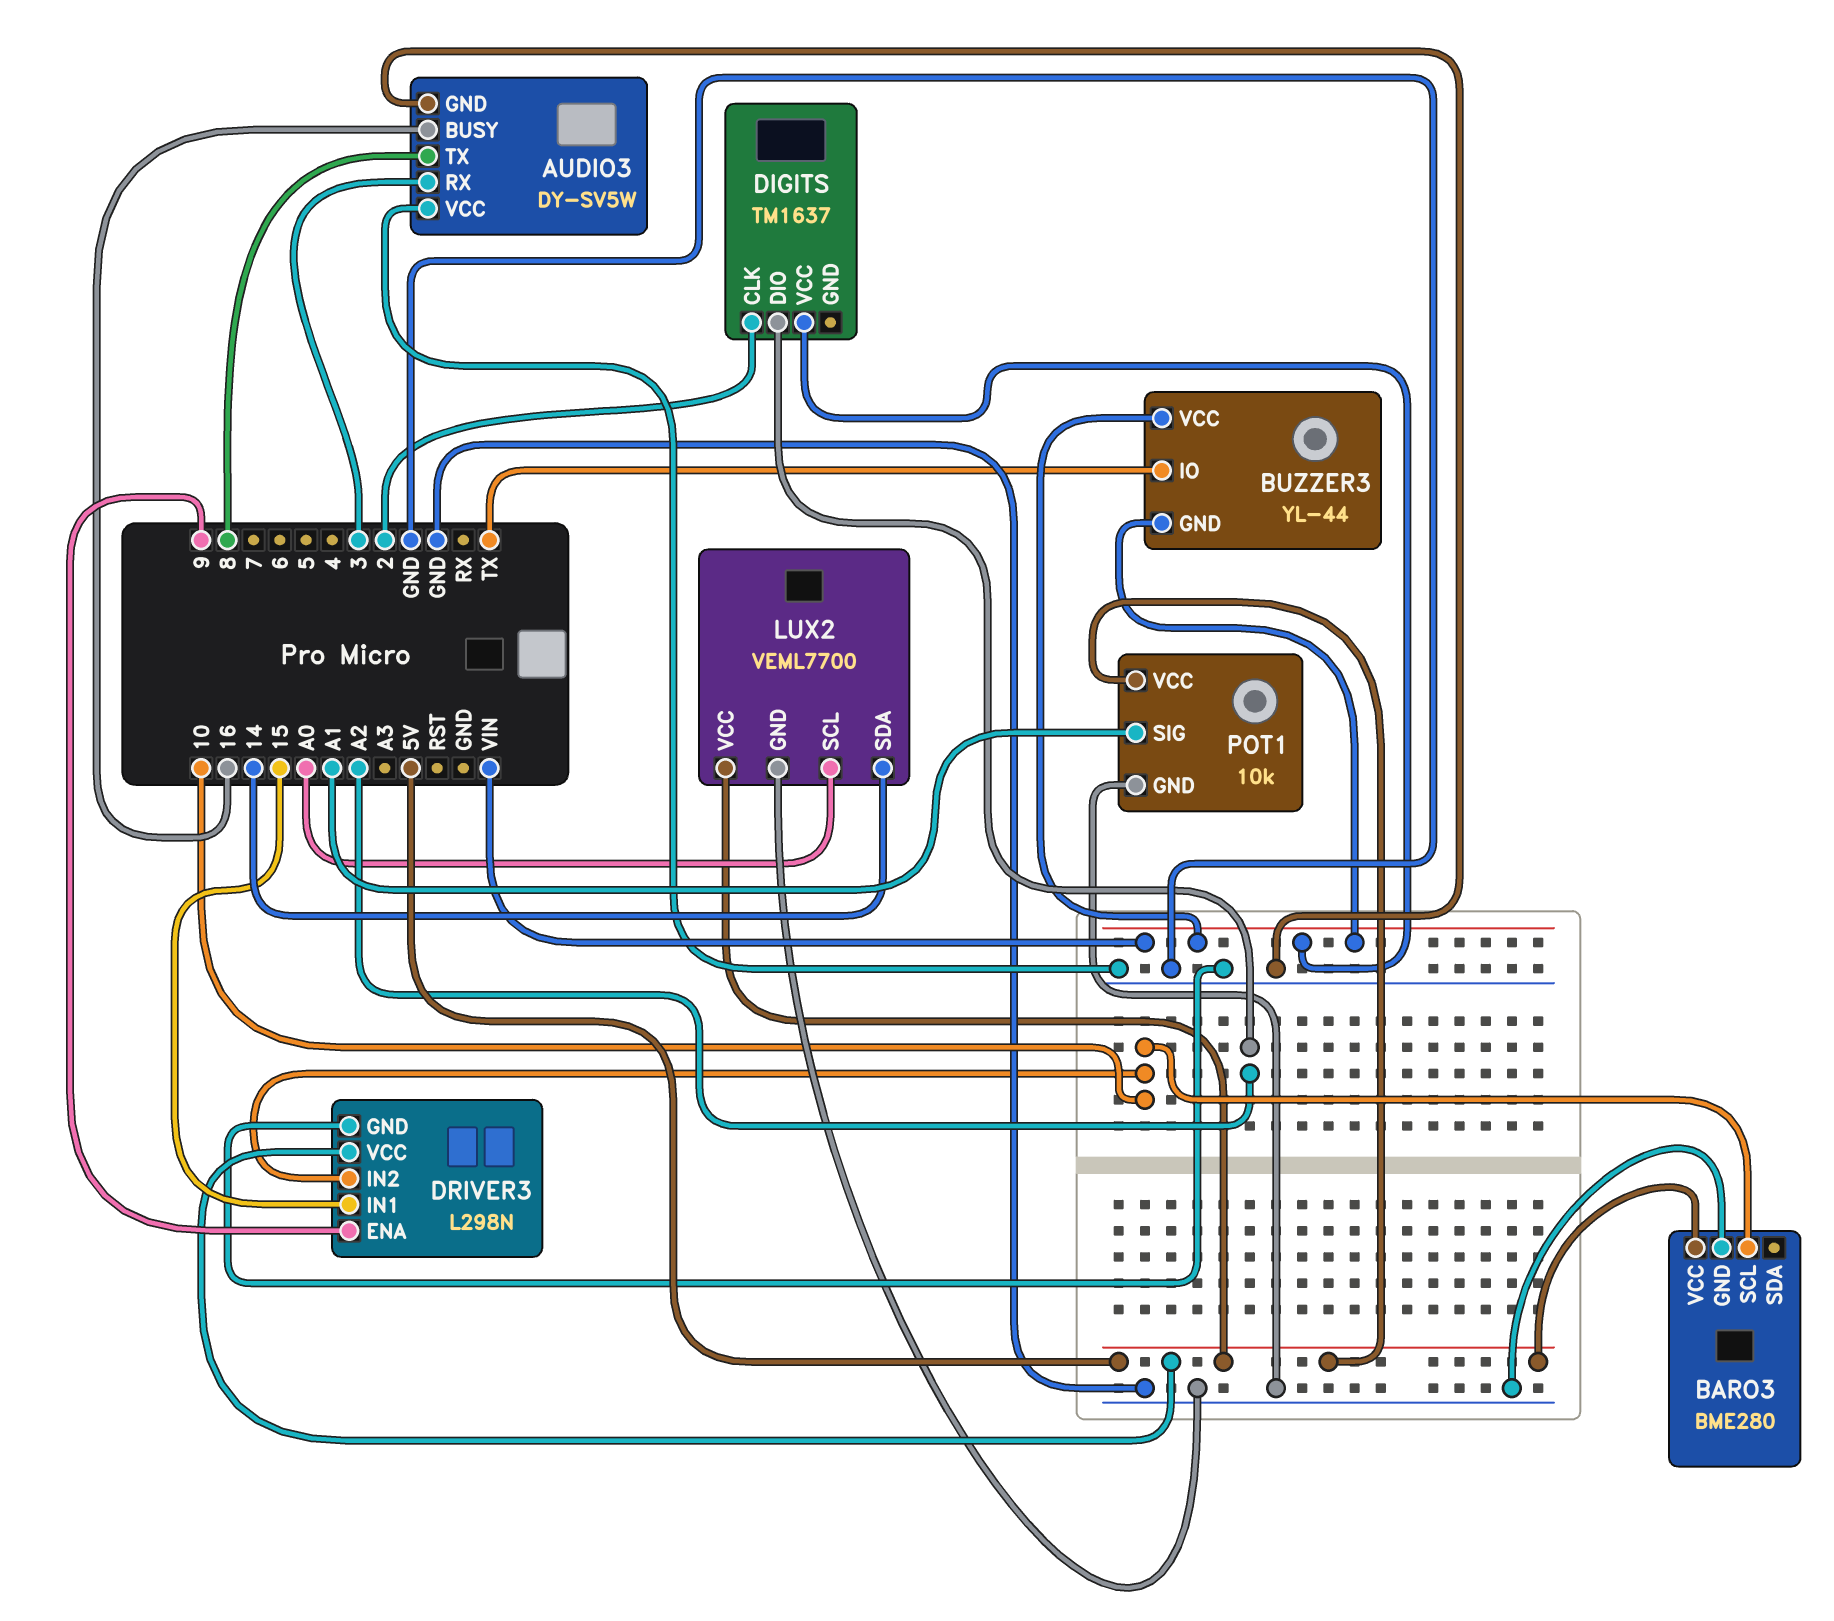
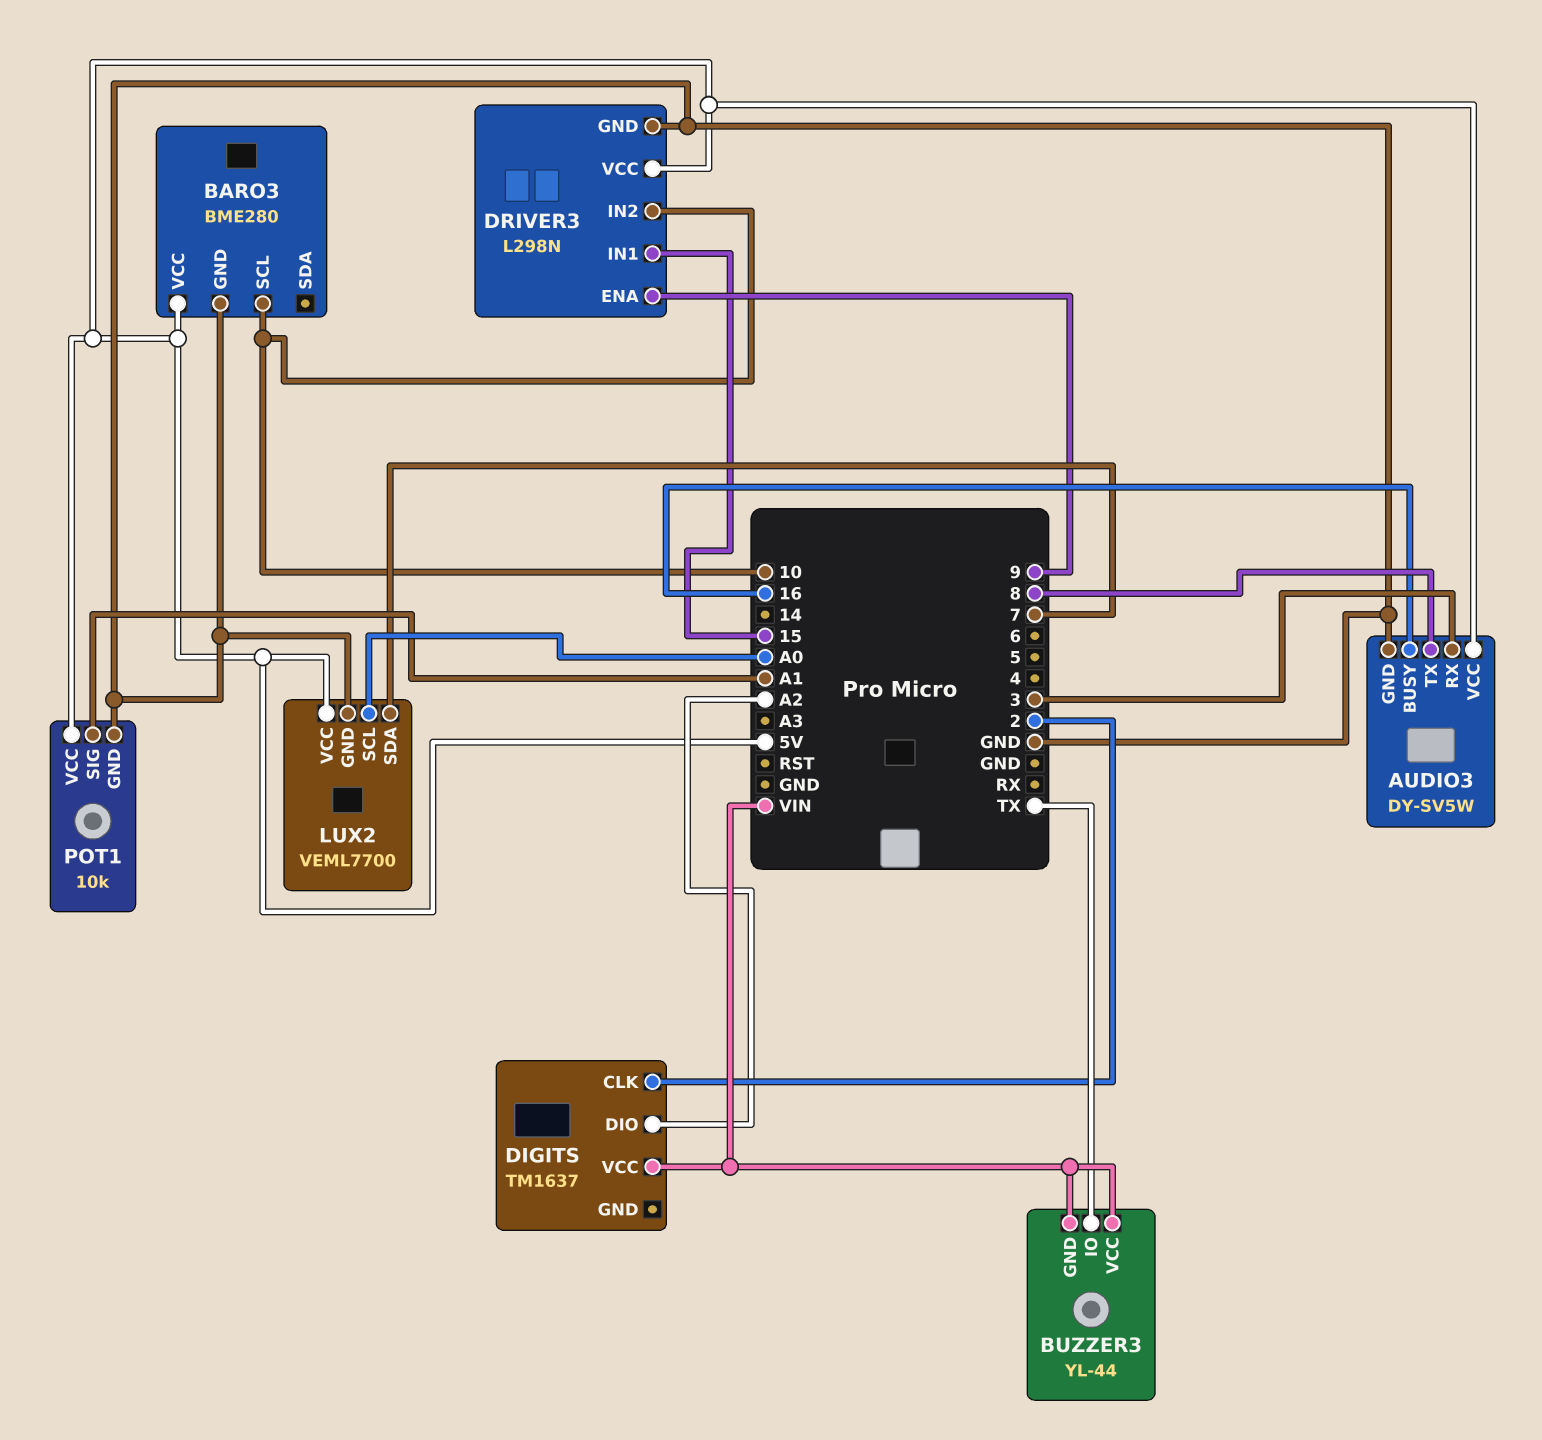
AUDIO3 pin VCC: GND -> 5V
LUX2 pin SDA: 14 -> 7

